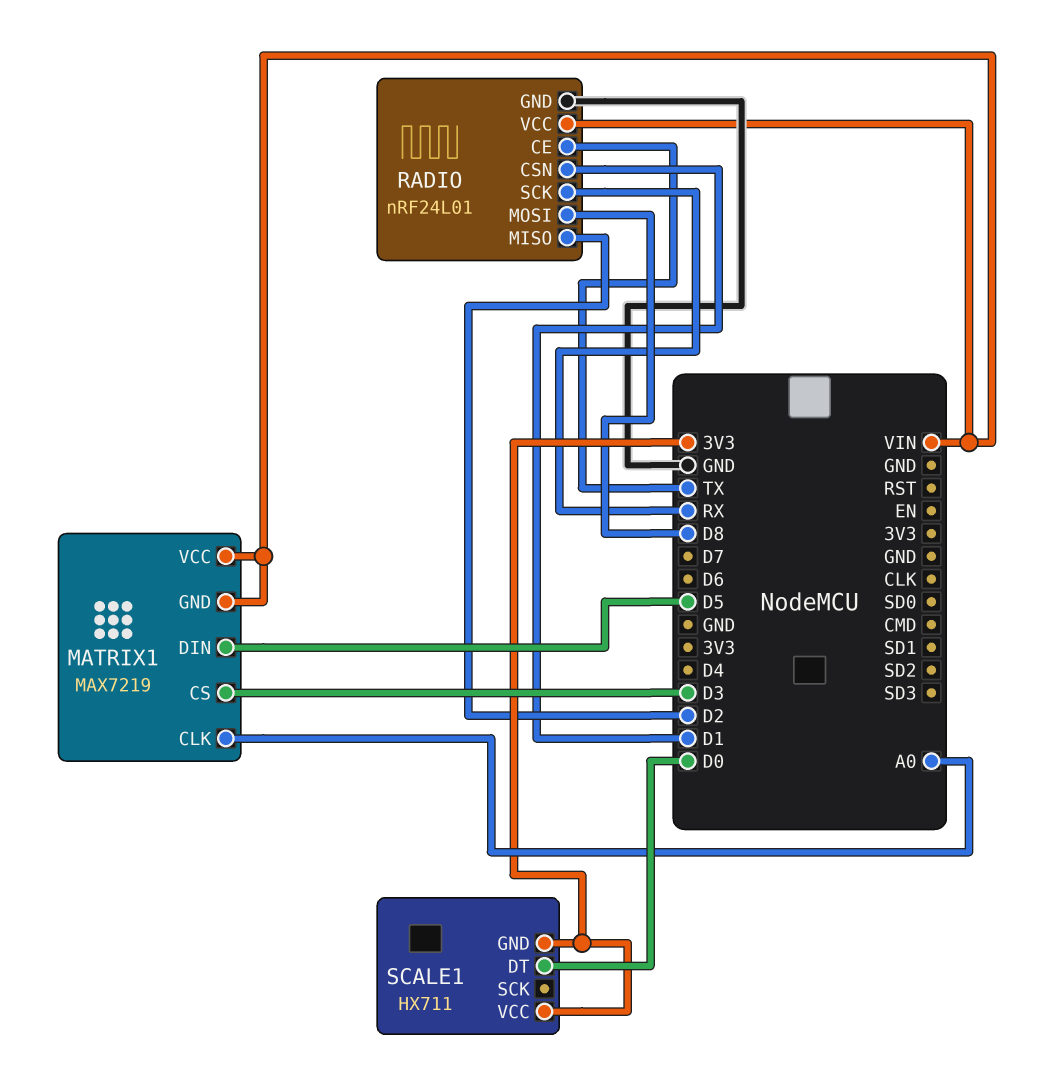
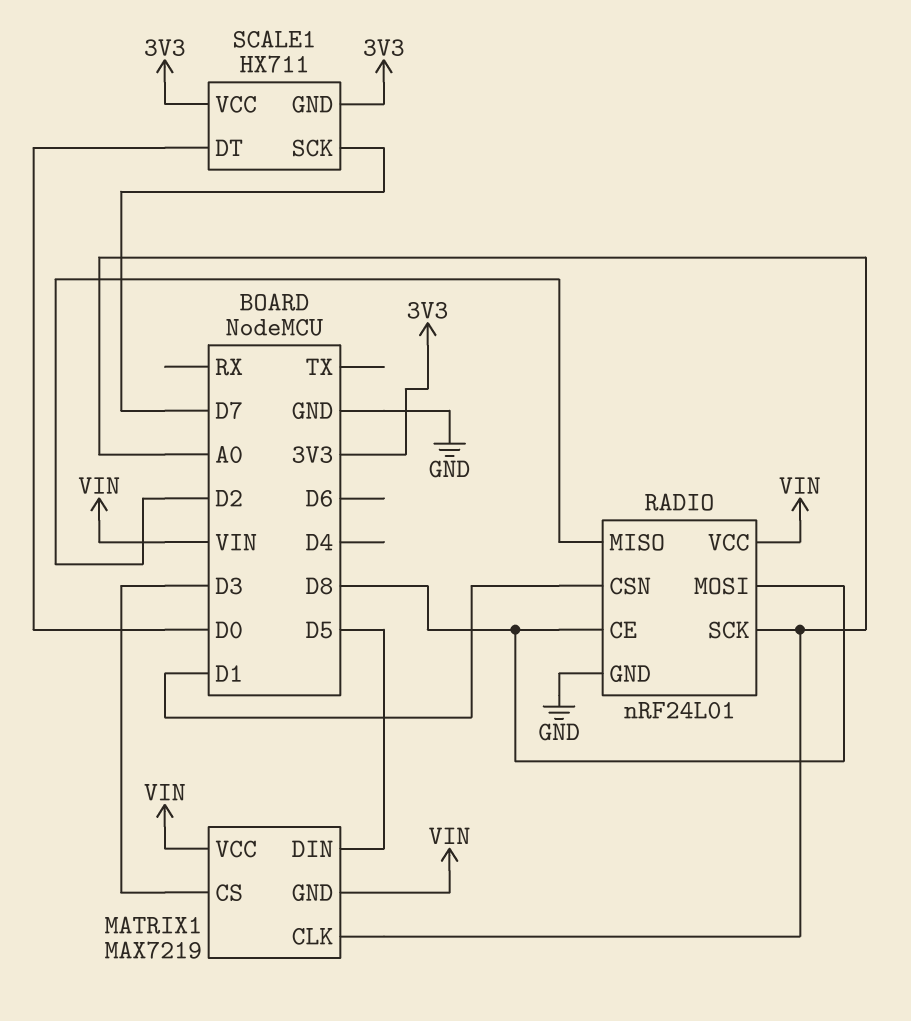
RADIO pin CE: TX -> D8
RADIO pin SCK: RX -> A0
SCALE1 pin SCK: none -> D7

